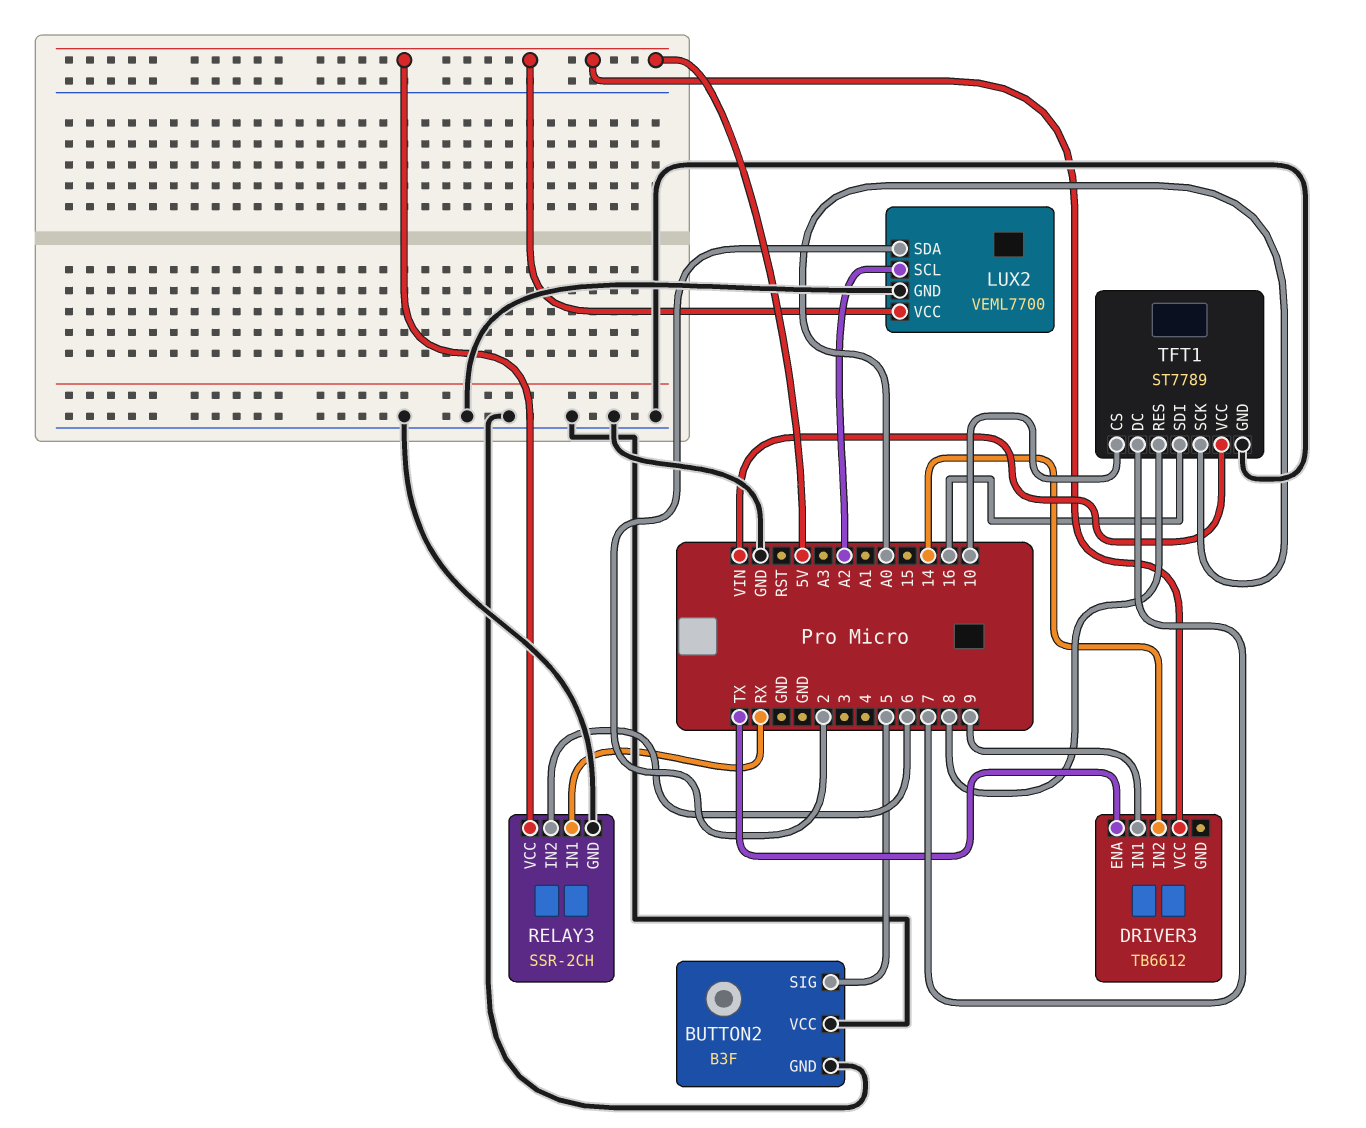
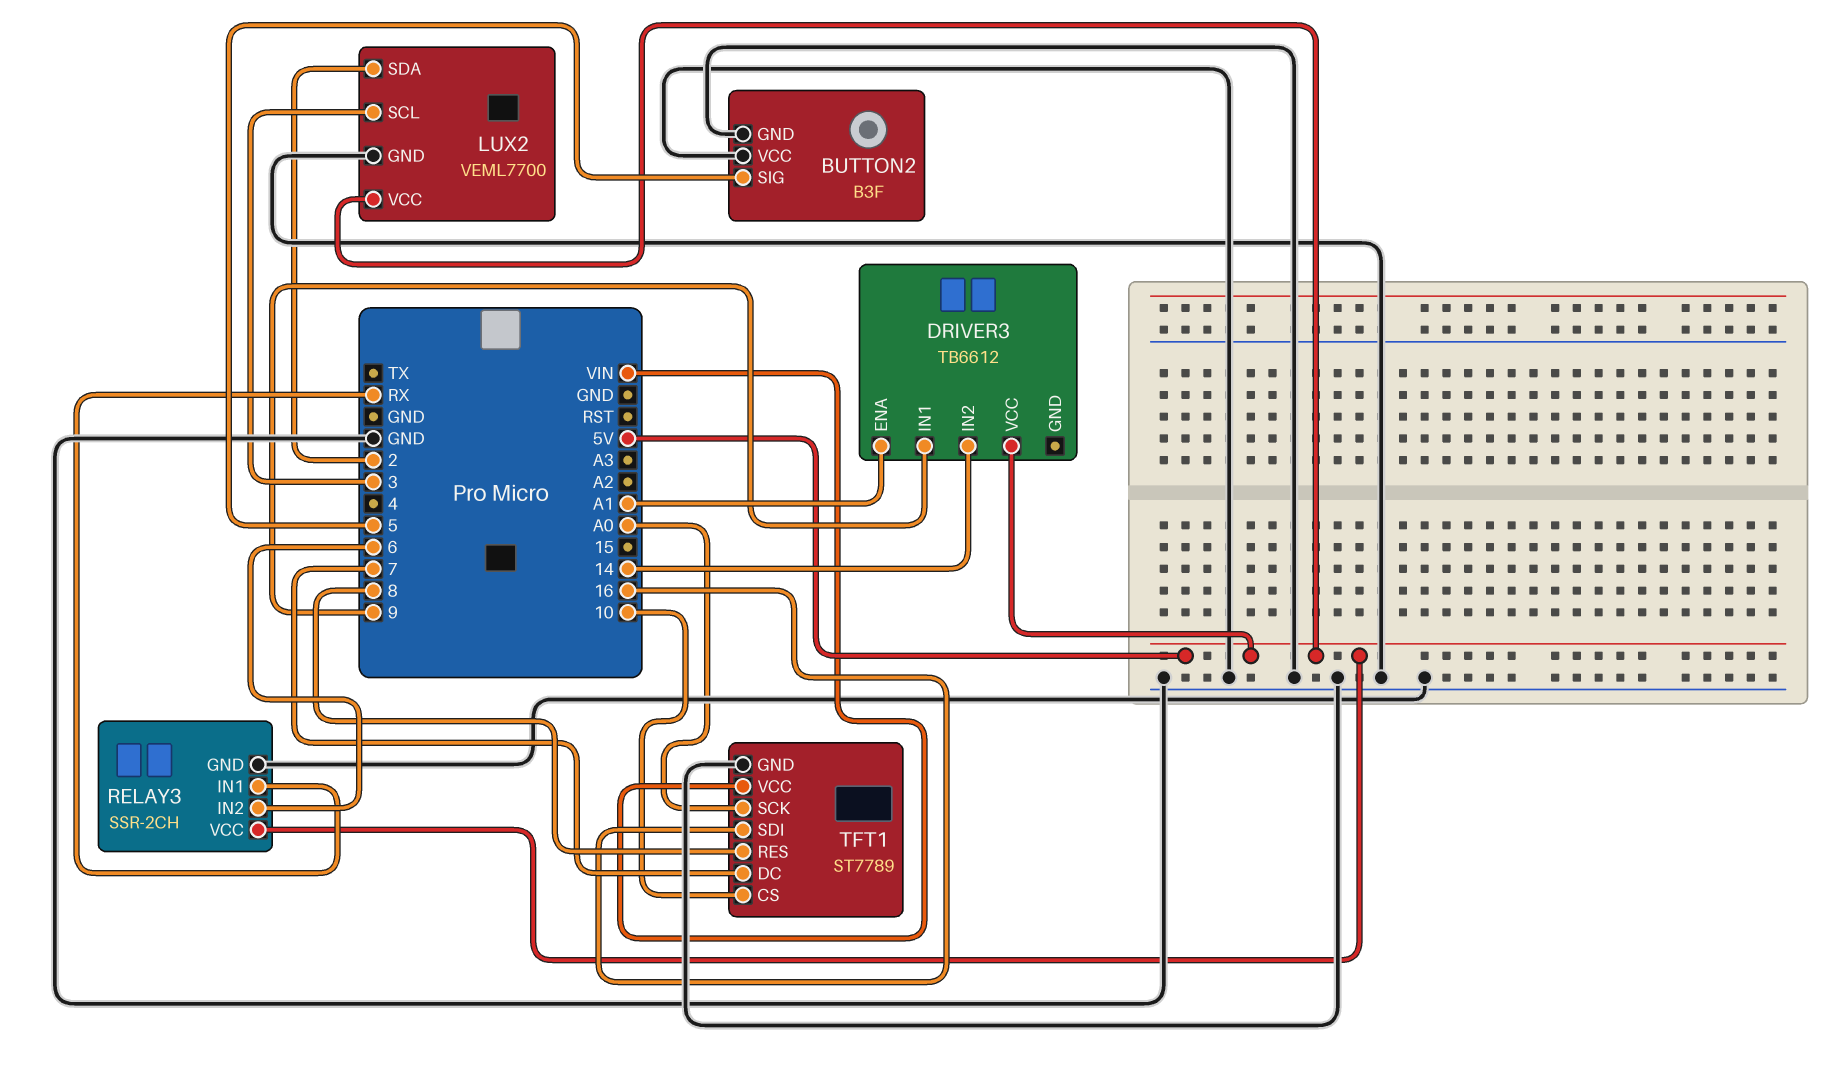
DRIVER3 pin ENA: TX -> A1
LUX2 pin SCL: A2 -> 3

